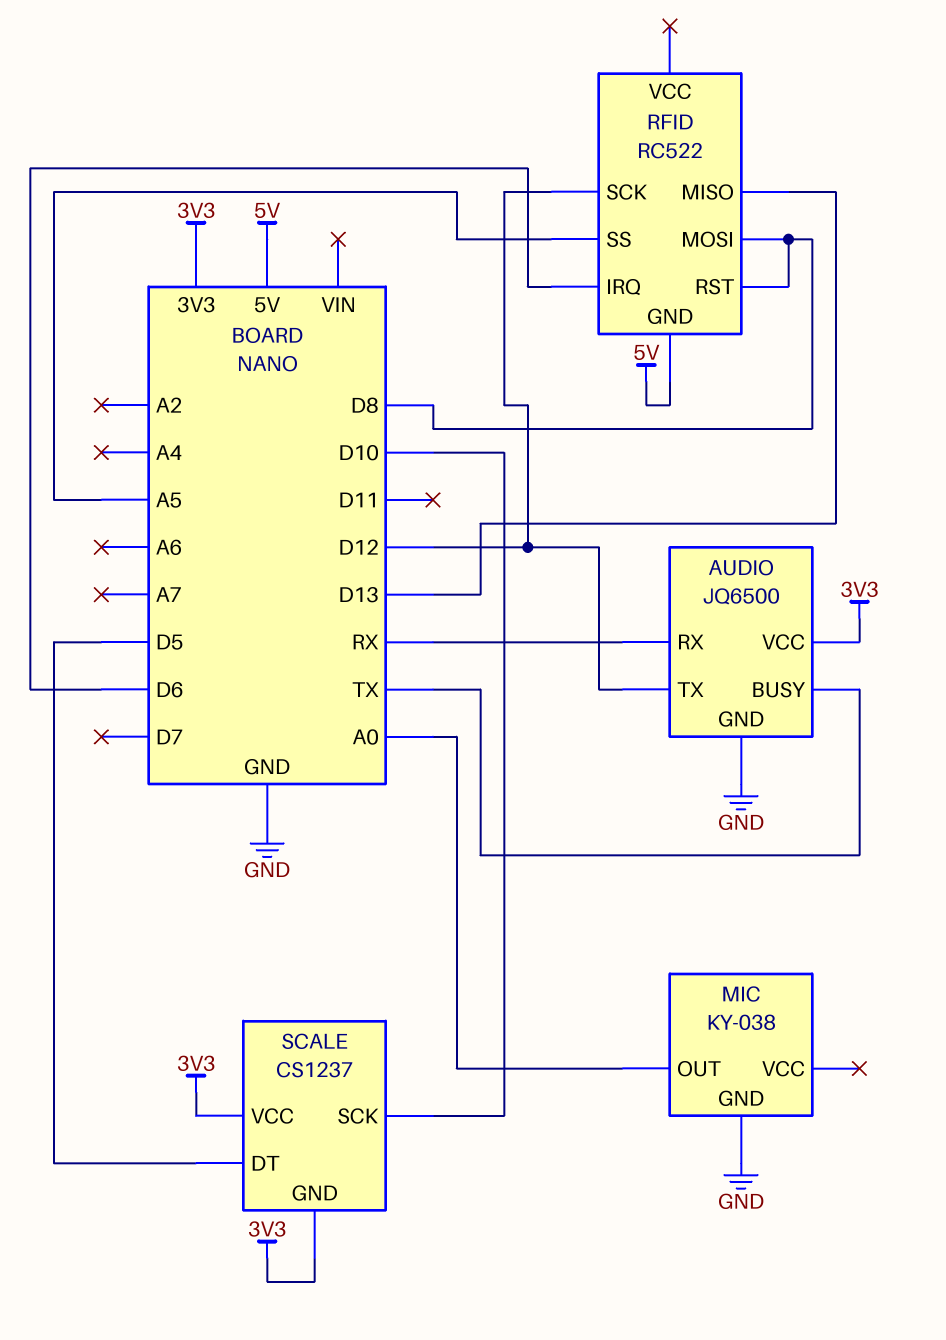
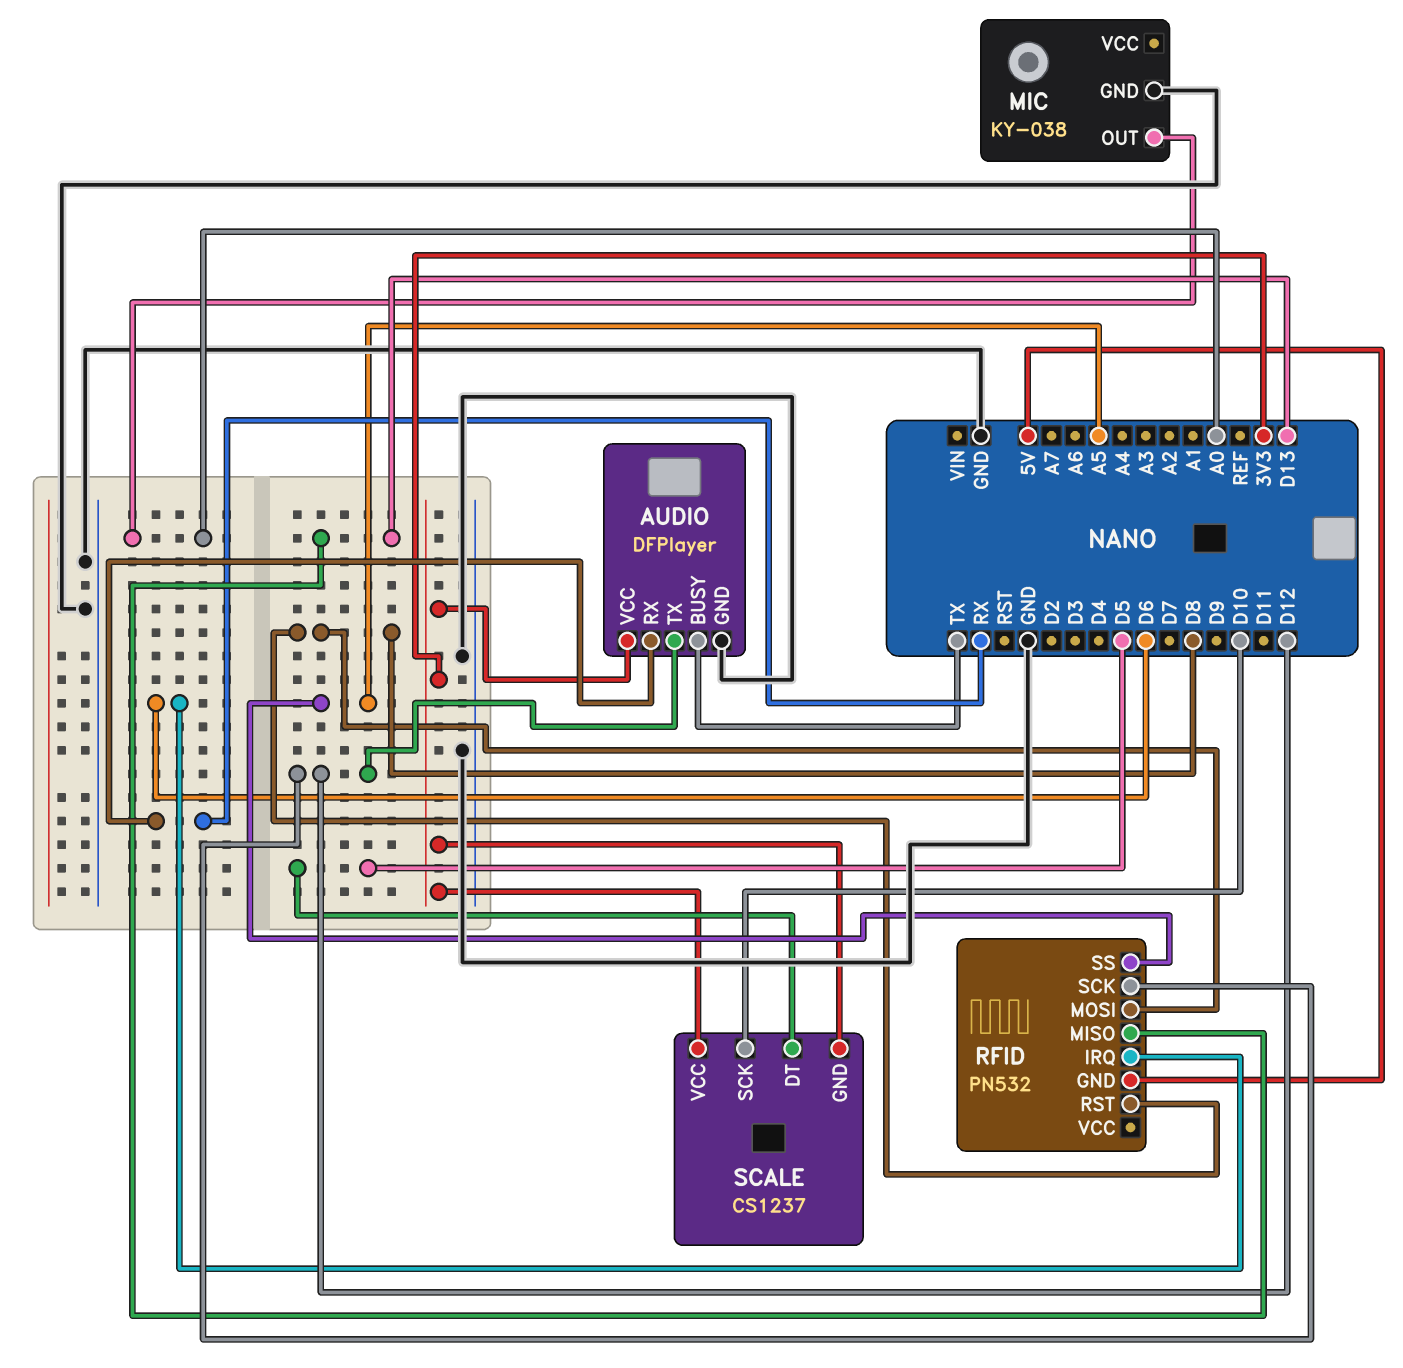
AUDIO: JQ6500 -> DFPlayer
RFID: RC522 -> PN532

